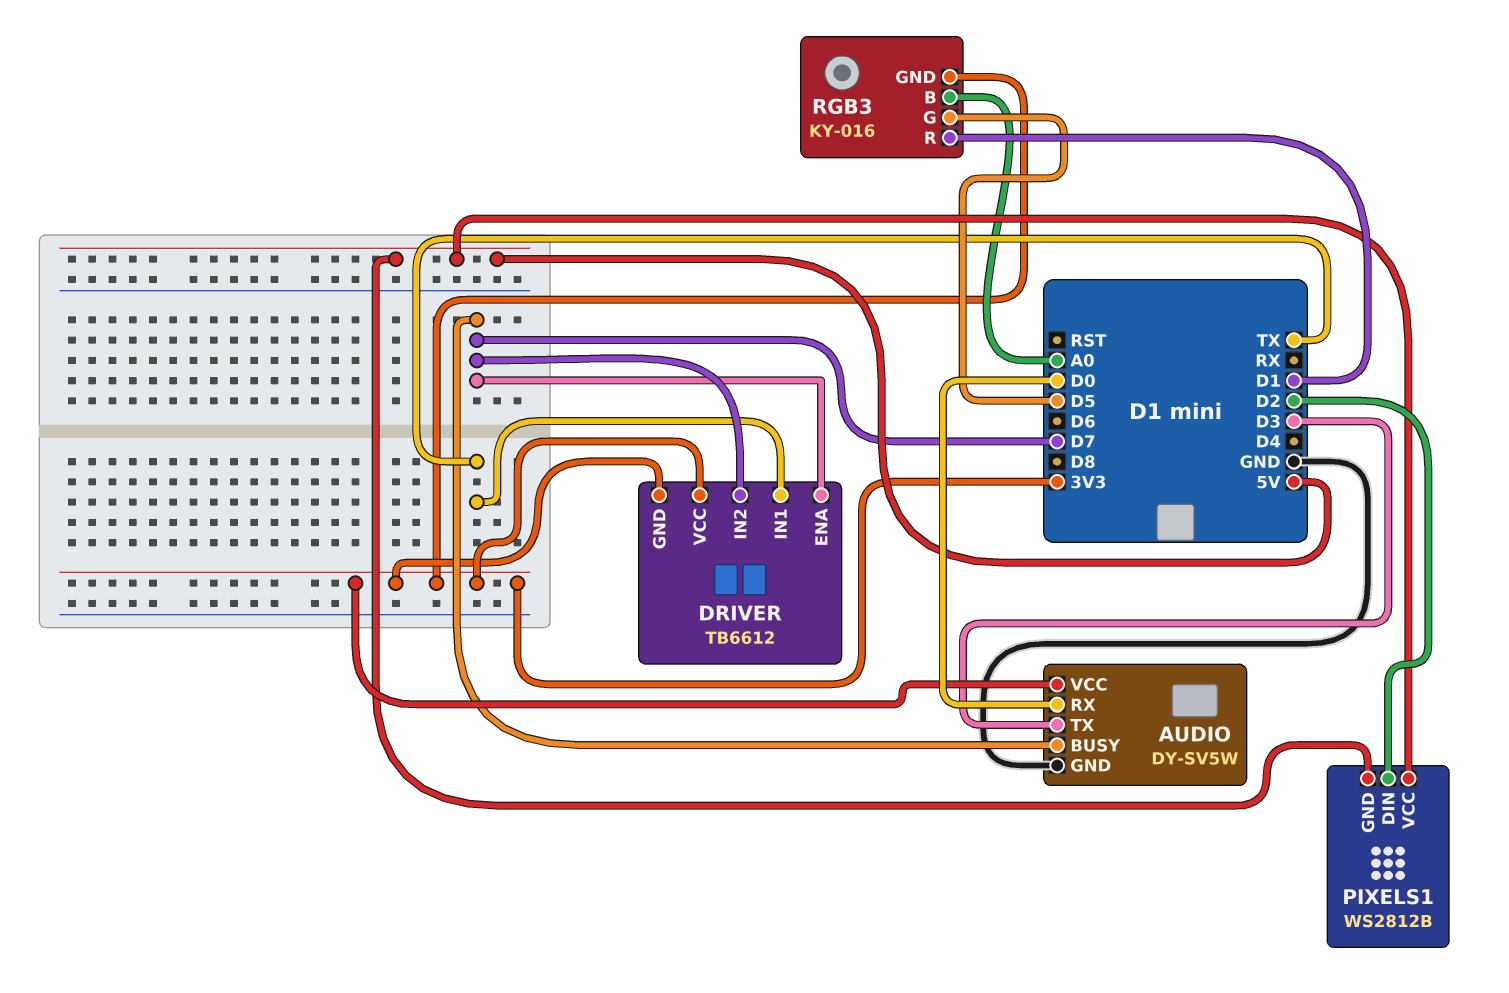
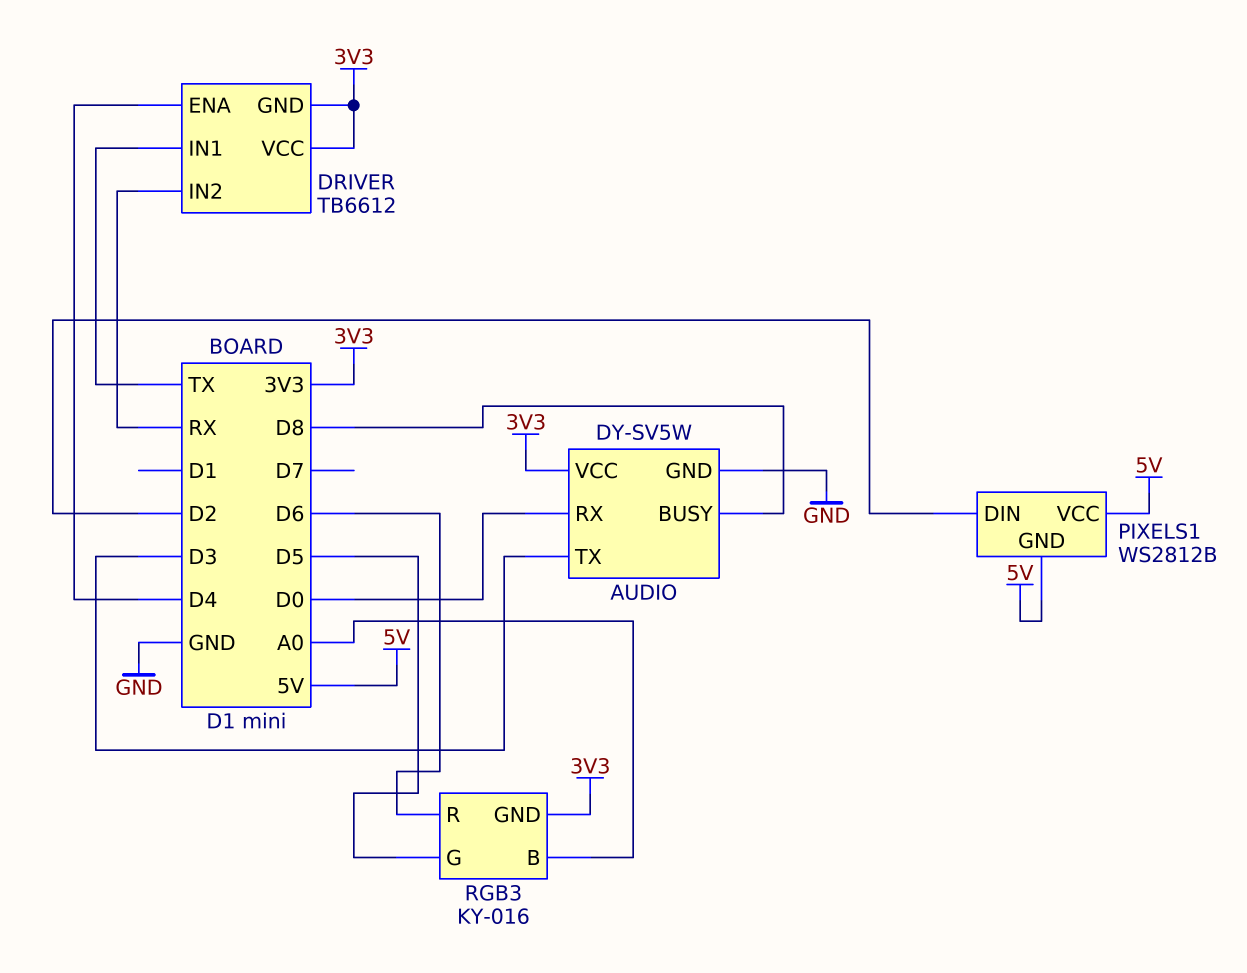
AUDIO pin BUSY: D7 -> D8
DRIVER pin ENA: D7 -> D4
DRIVER pin IN2: D7 -> RX
RGB3 pin R: D1 -> D6

